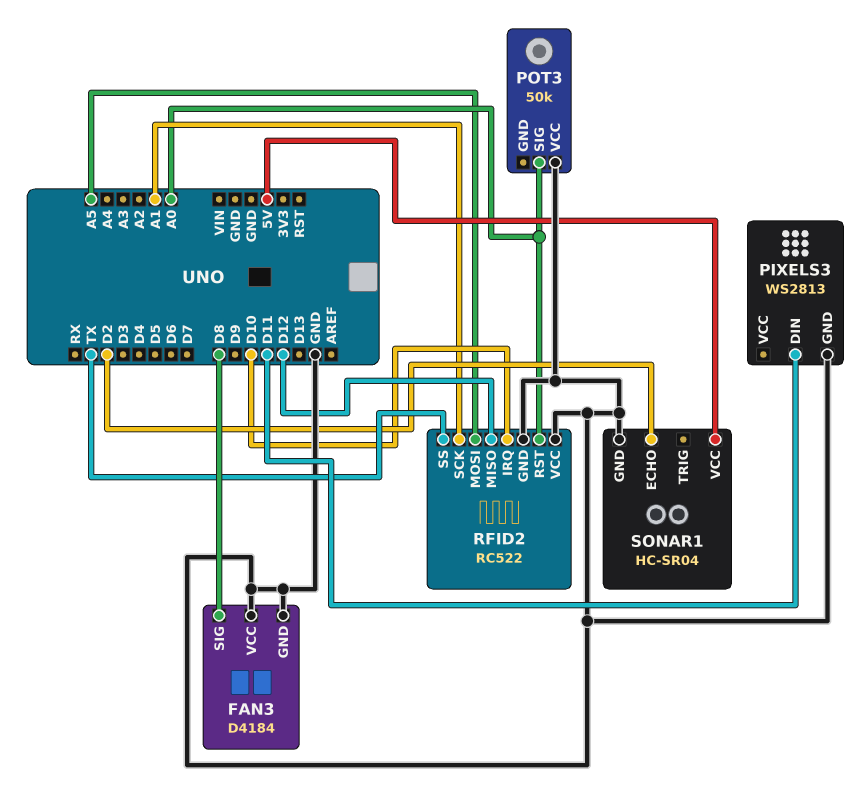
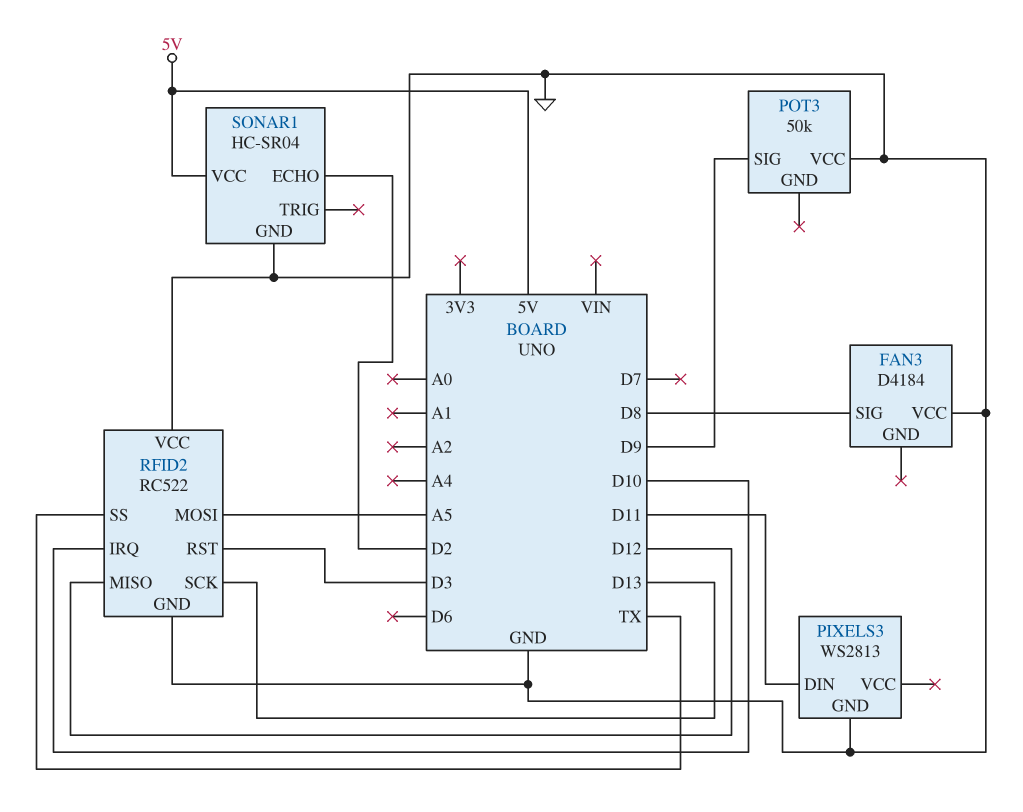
FAN3 pin GND: GND -> none
POT3 pin SIG: A0 -> D9
RFID2 pin RST: A0 -> D3
RFID2 pin SCK: A1 -> D13

